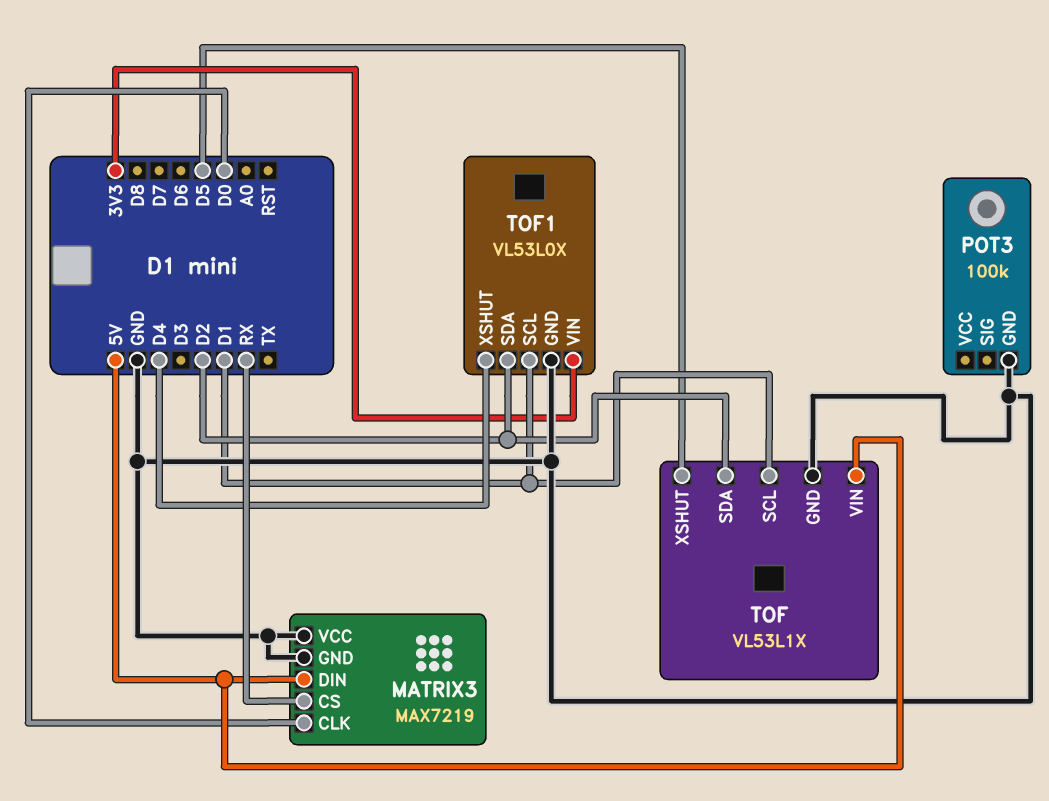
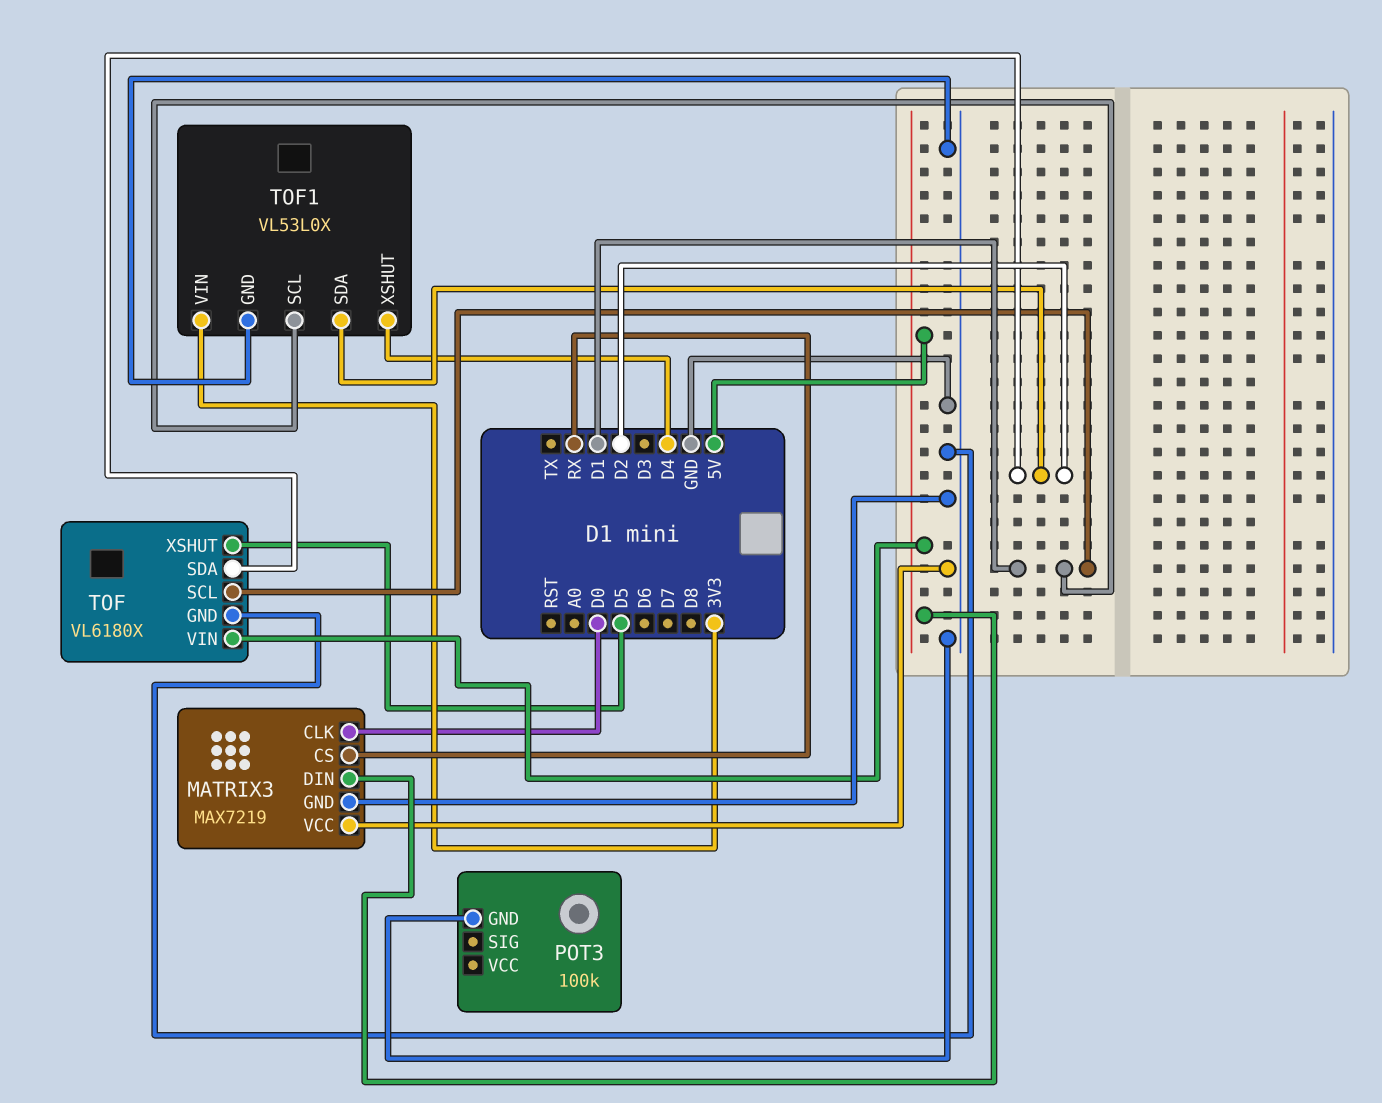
TOF: VL53L1X -> VL6180X

